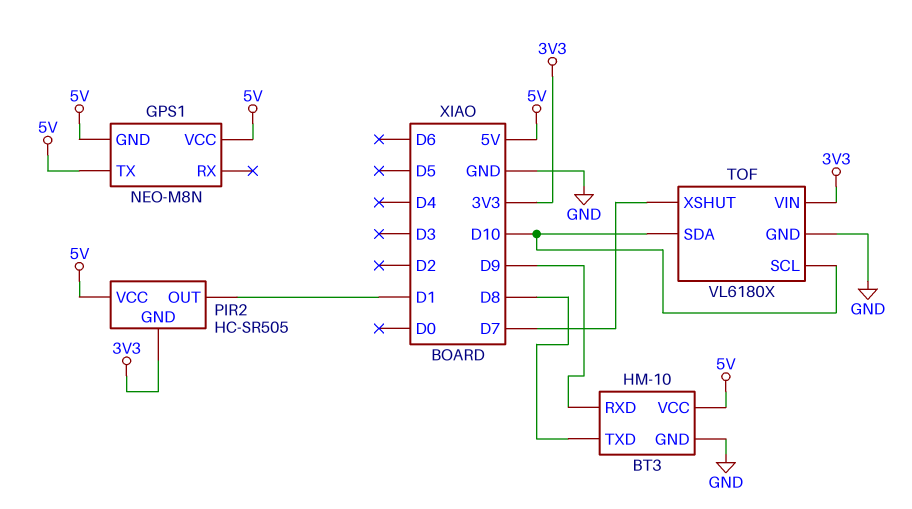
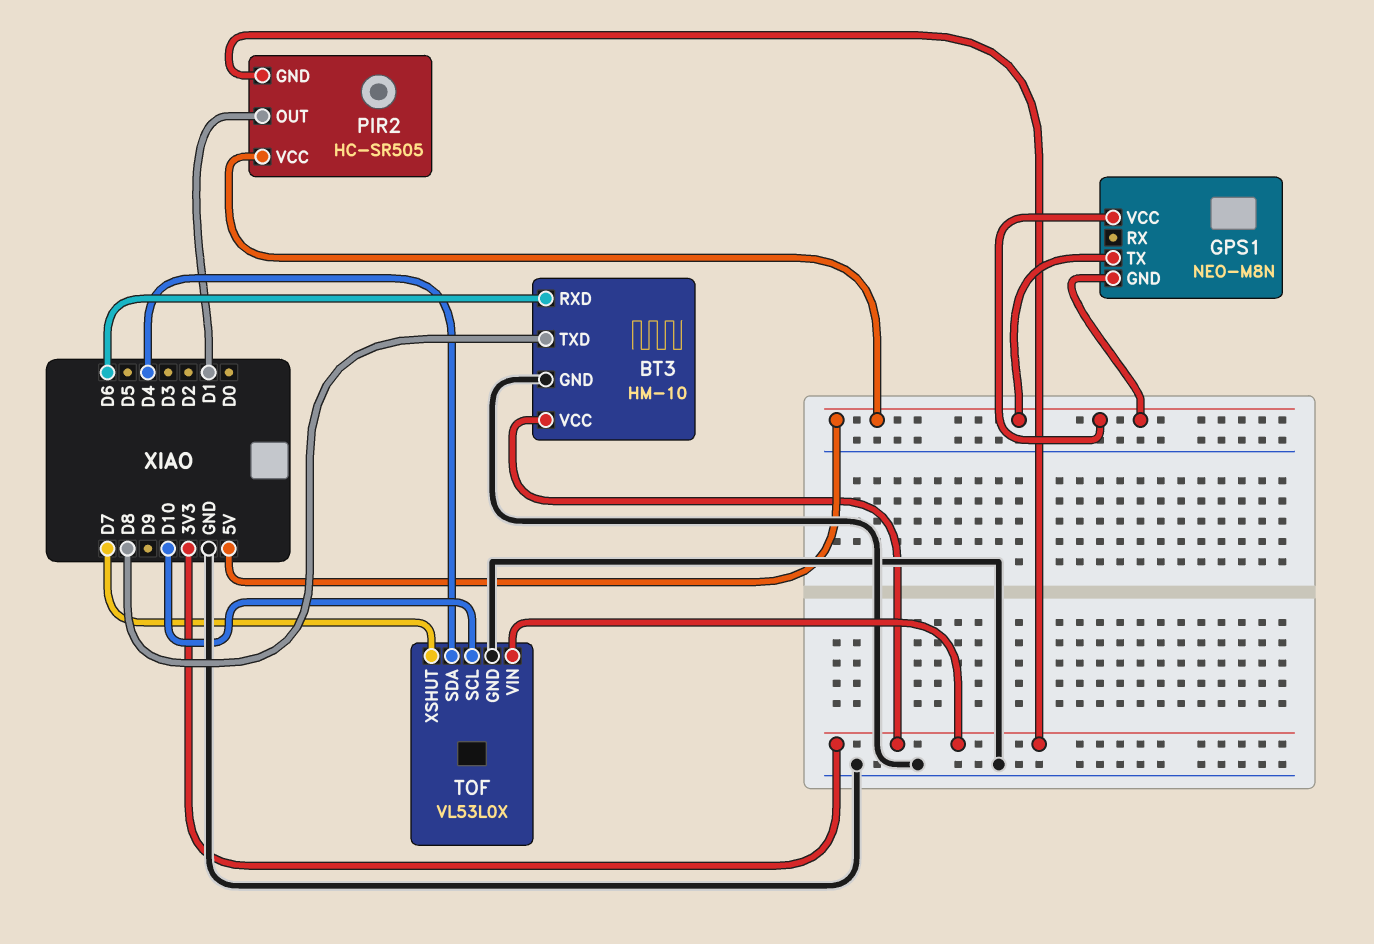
BT3 pin RXD: D9 -> D6
BT3 pin VCC: 5V -> 3V3
TOF: VL6180X -> VL53L0X
TOF pin SDA: D10 -> D4

